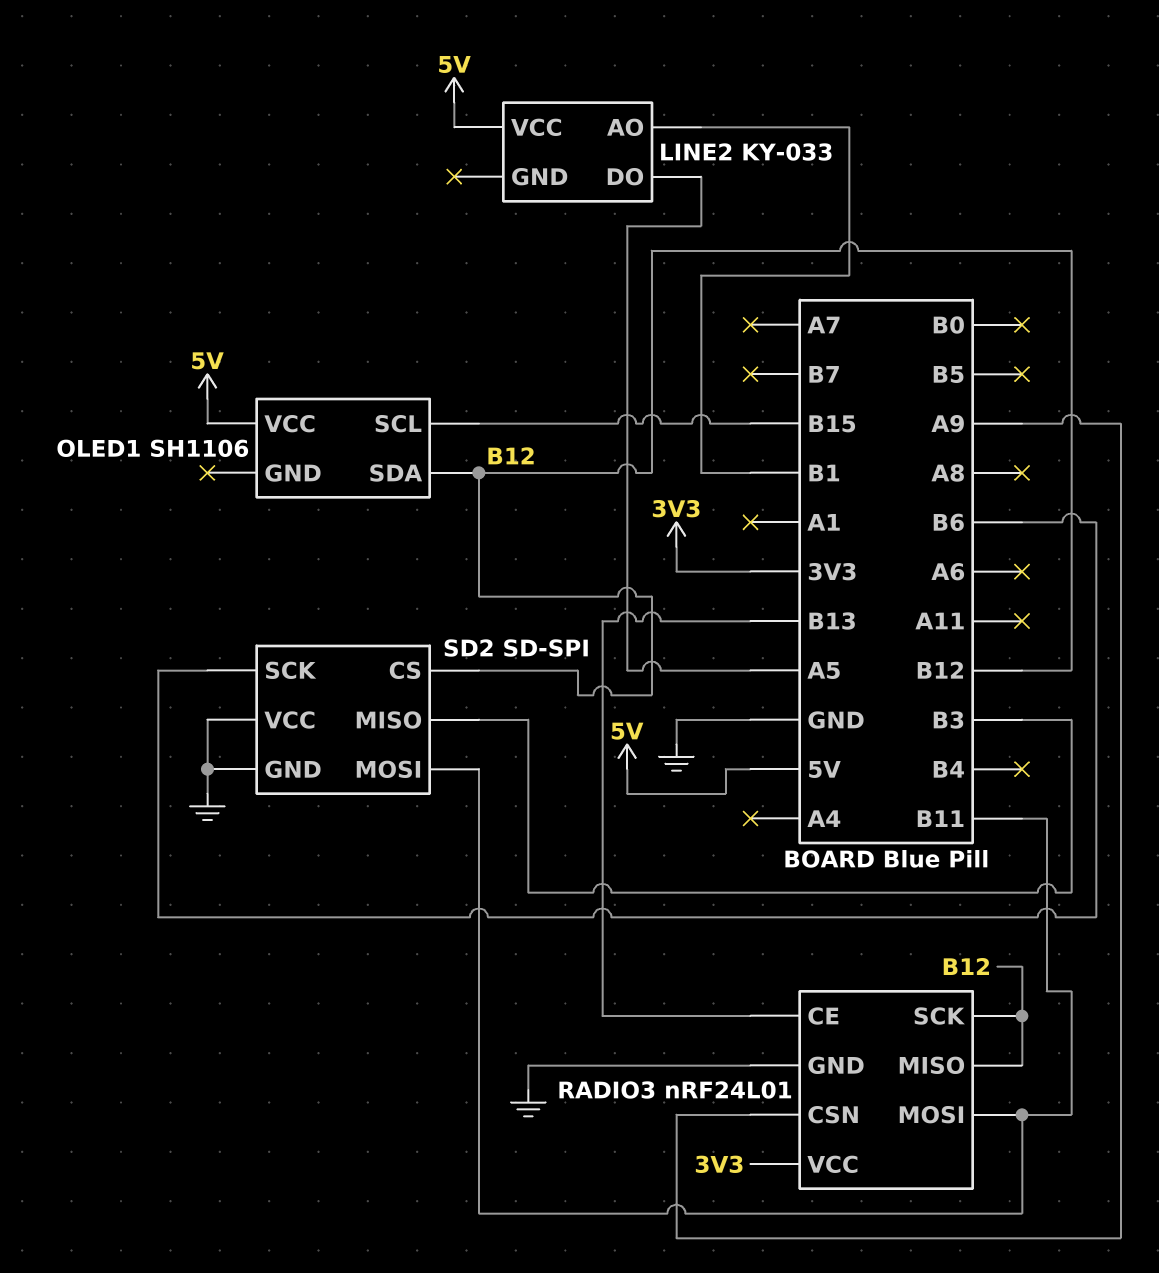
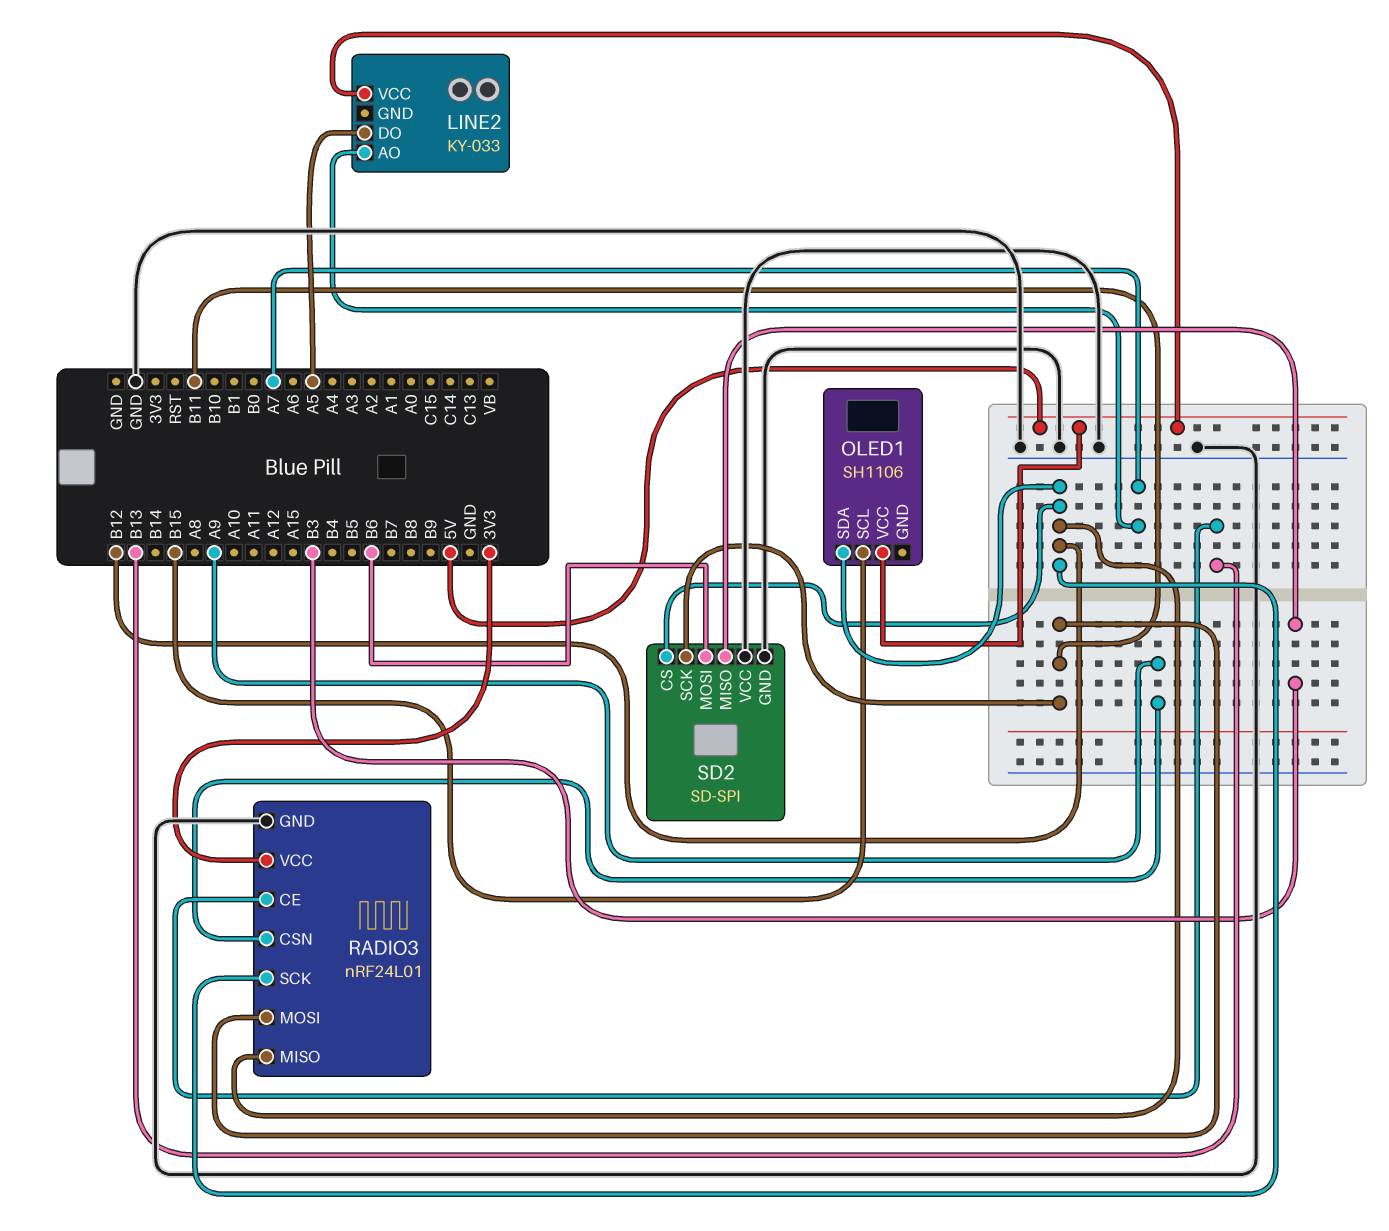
LINE2 pin AO: B1 -> A7
SD2 pin MOSI: B11 -> B6
SD2 pin SCK: B6 -> B11

